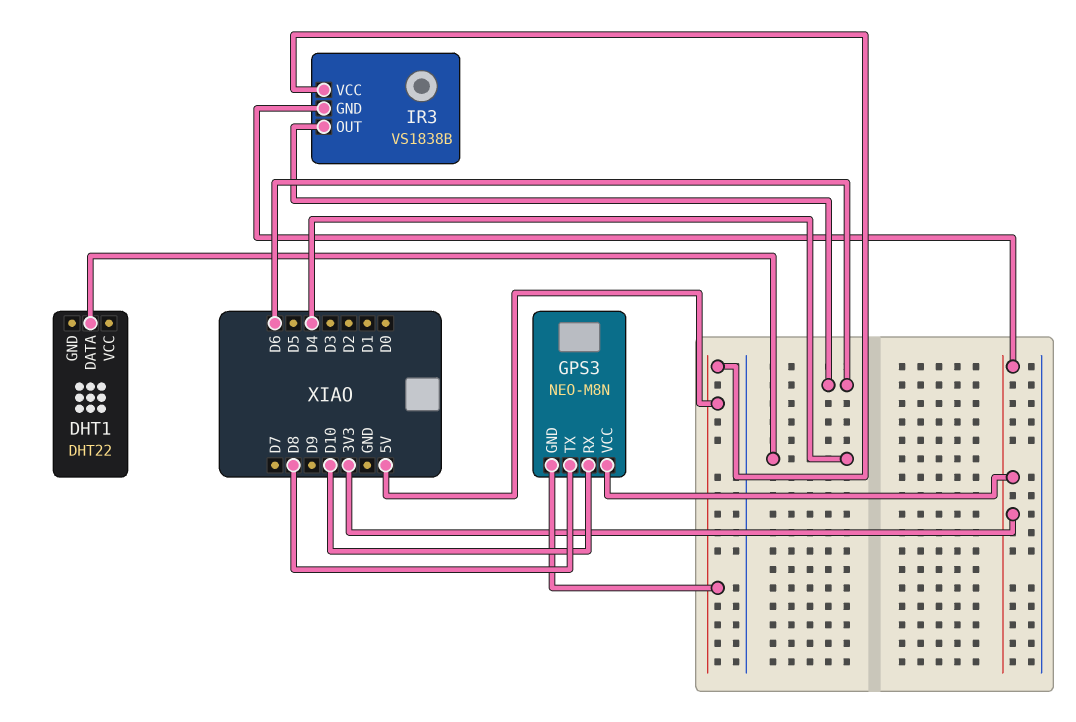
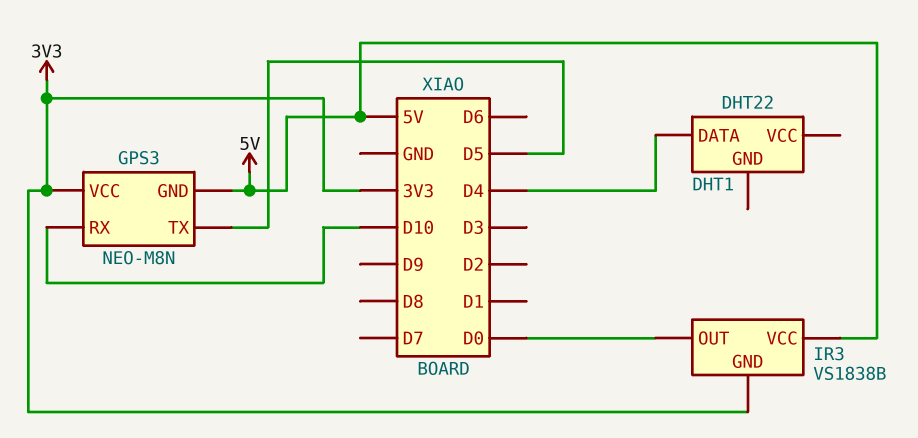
GPS3 pin TX: D8 -> D5
IR3 pin OUT: D6 -> D0

